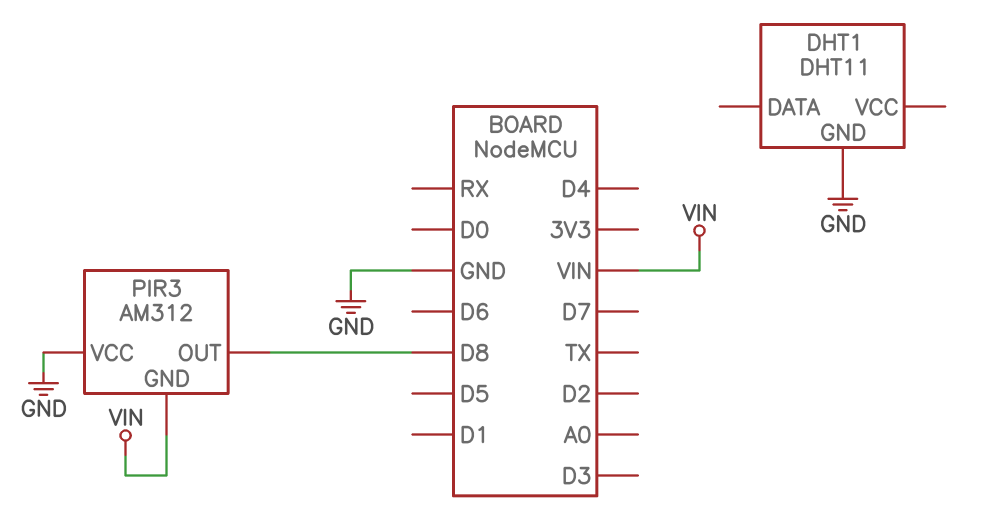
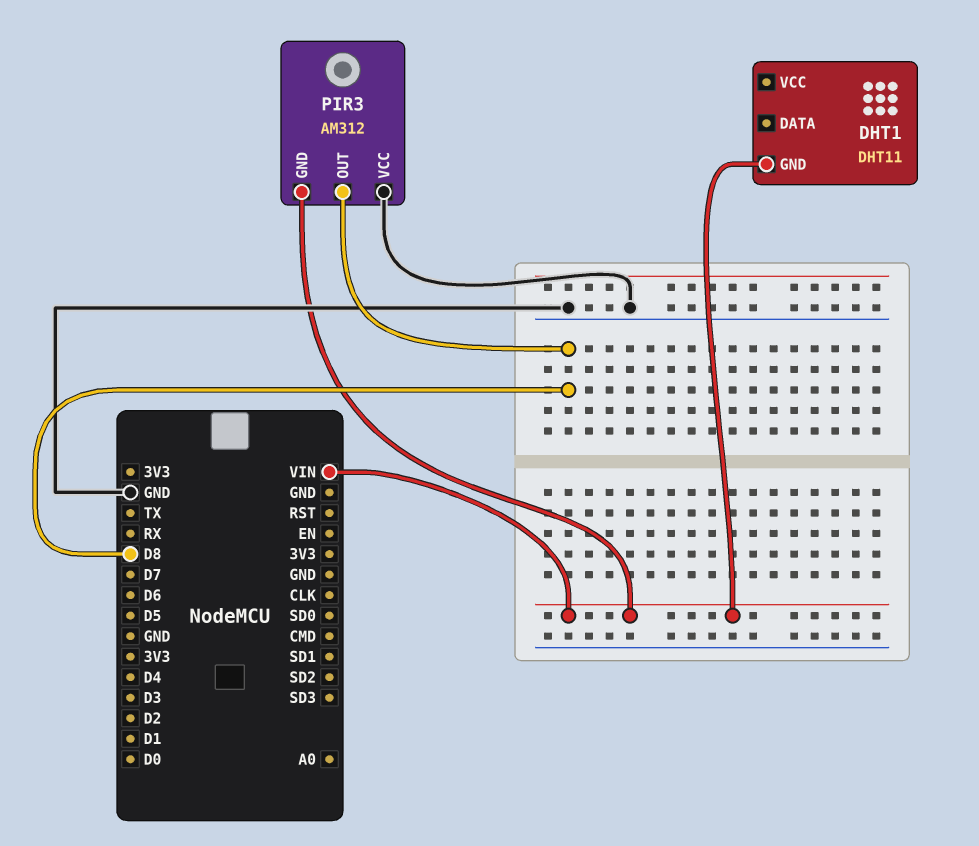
DHT1 pin GND: GND -> VIN

